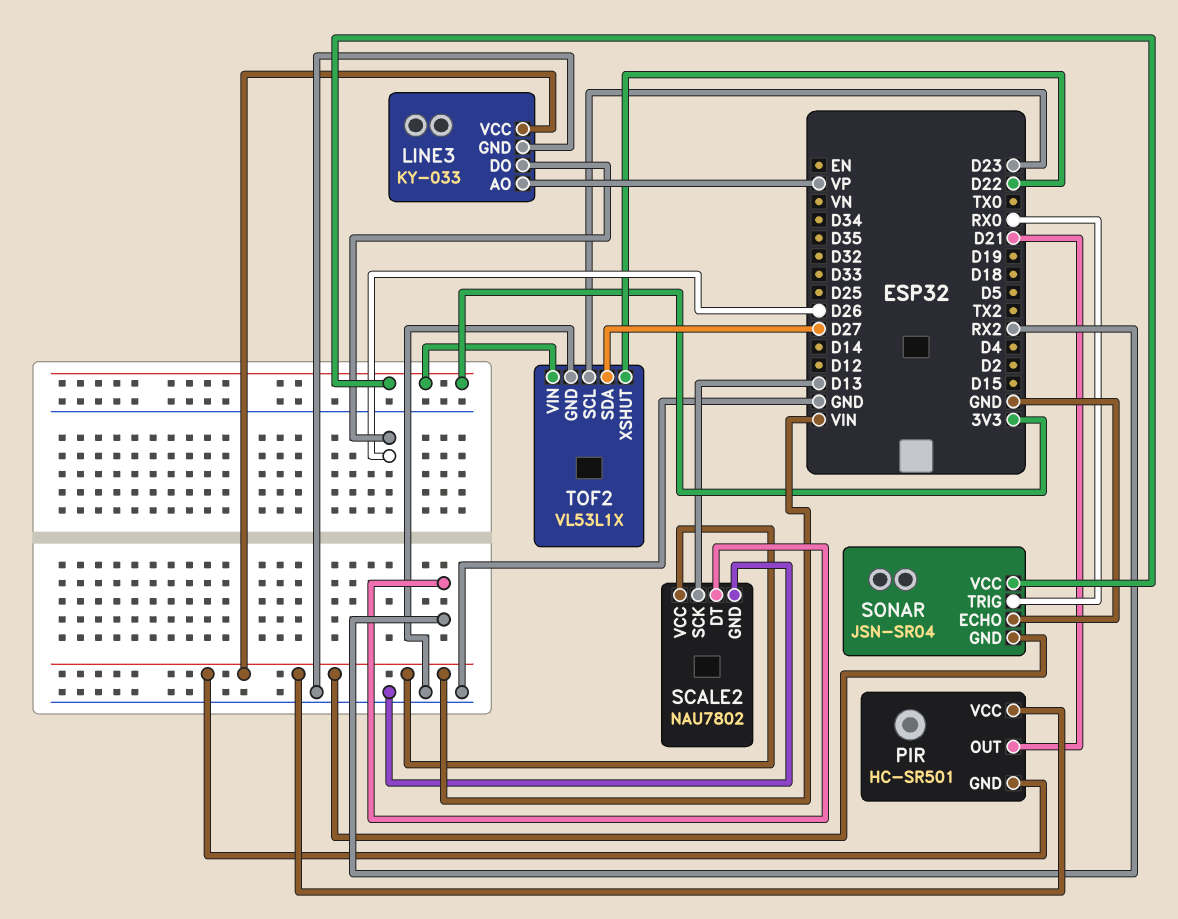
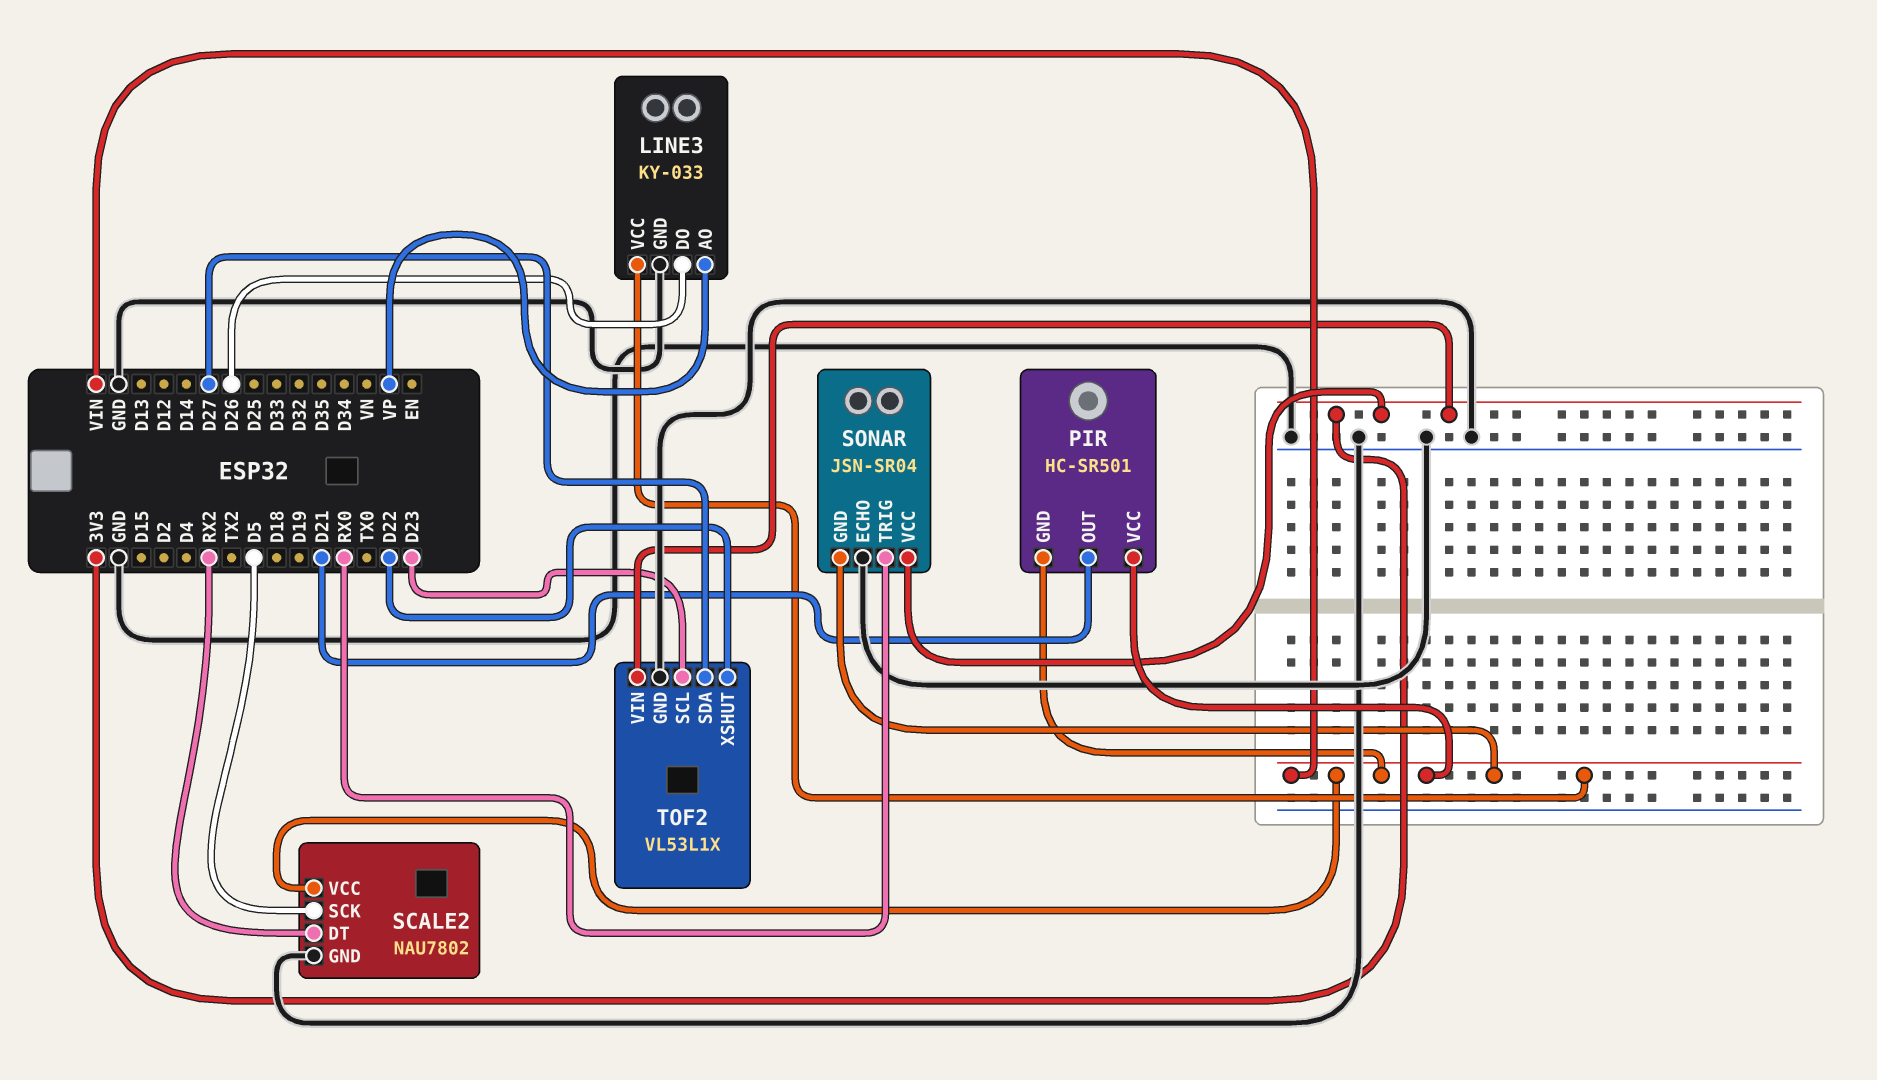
SCALE2 pin SCK: D13 -> D5

